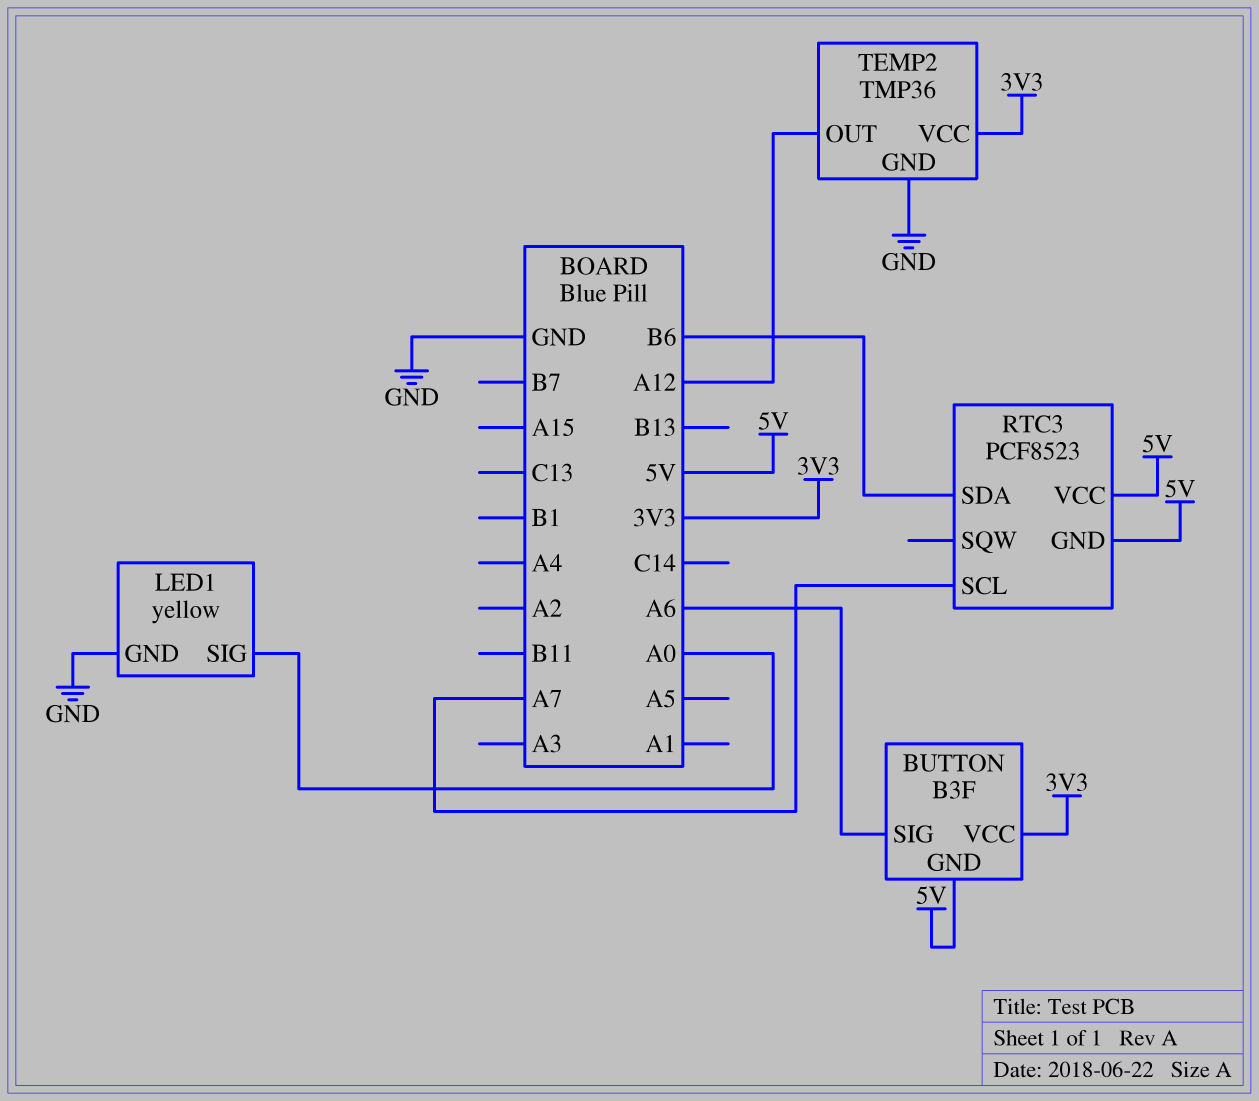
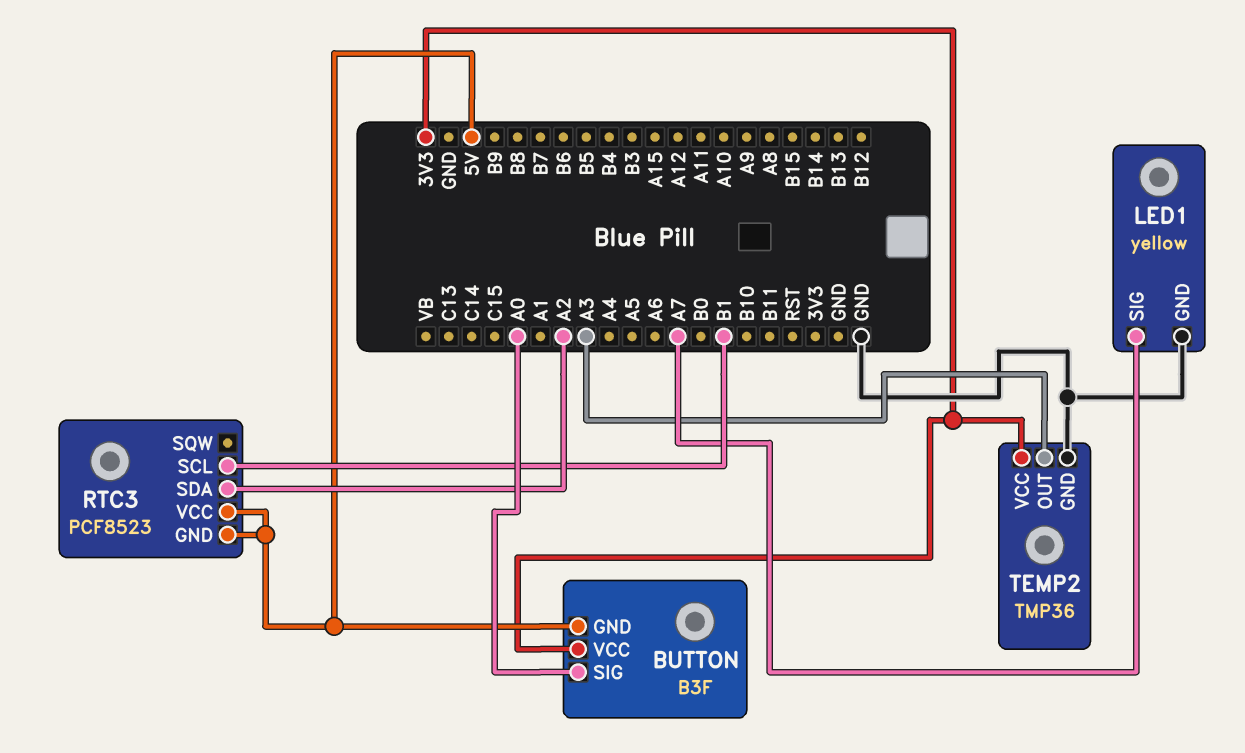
BUTTON pin SIG: A6 -> A0
LED1 pin SIG: A0 -> A7
RTC3 pin SCL: A7 -> B1
RTC3 pin SDA: B6 -> A2
TEMP2 pin OUT: A12 -> A3

